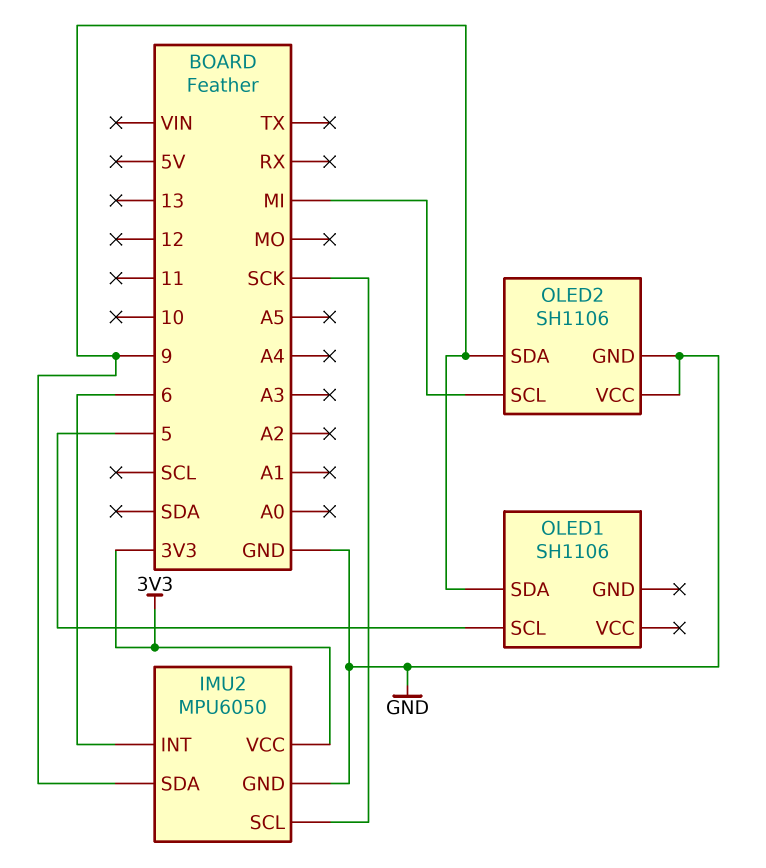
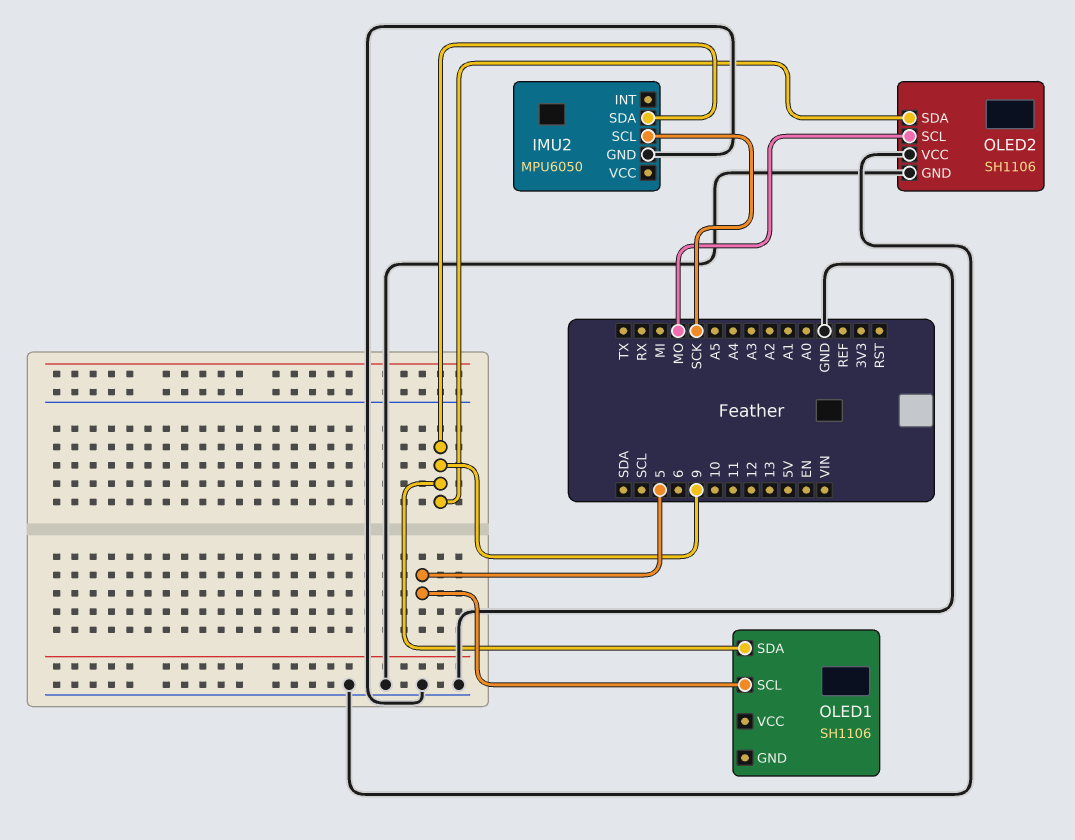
IMU2 pin INT: 6 -> none
IMU2 pin VCC: 3V3 -> none
OLED2 pin SCL: MI -> MO

